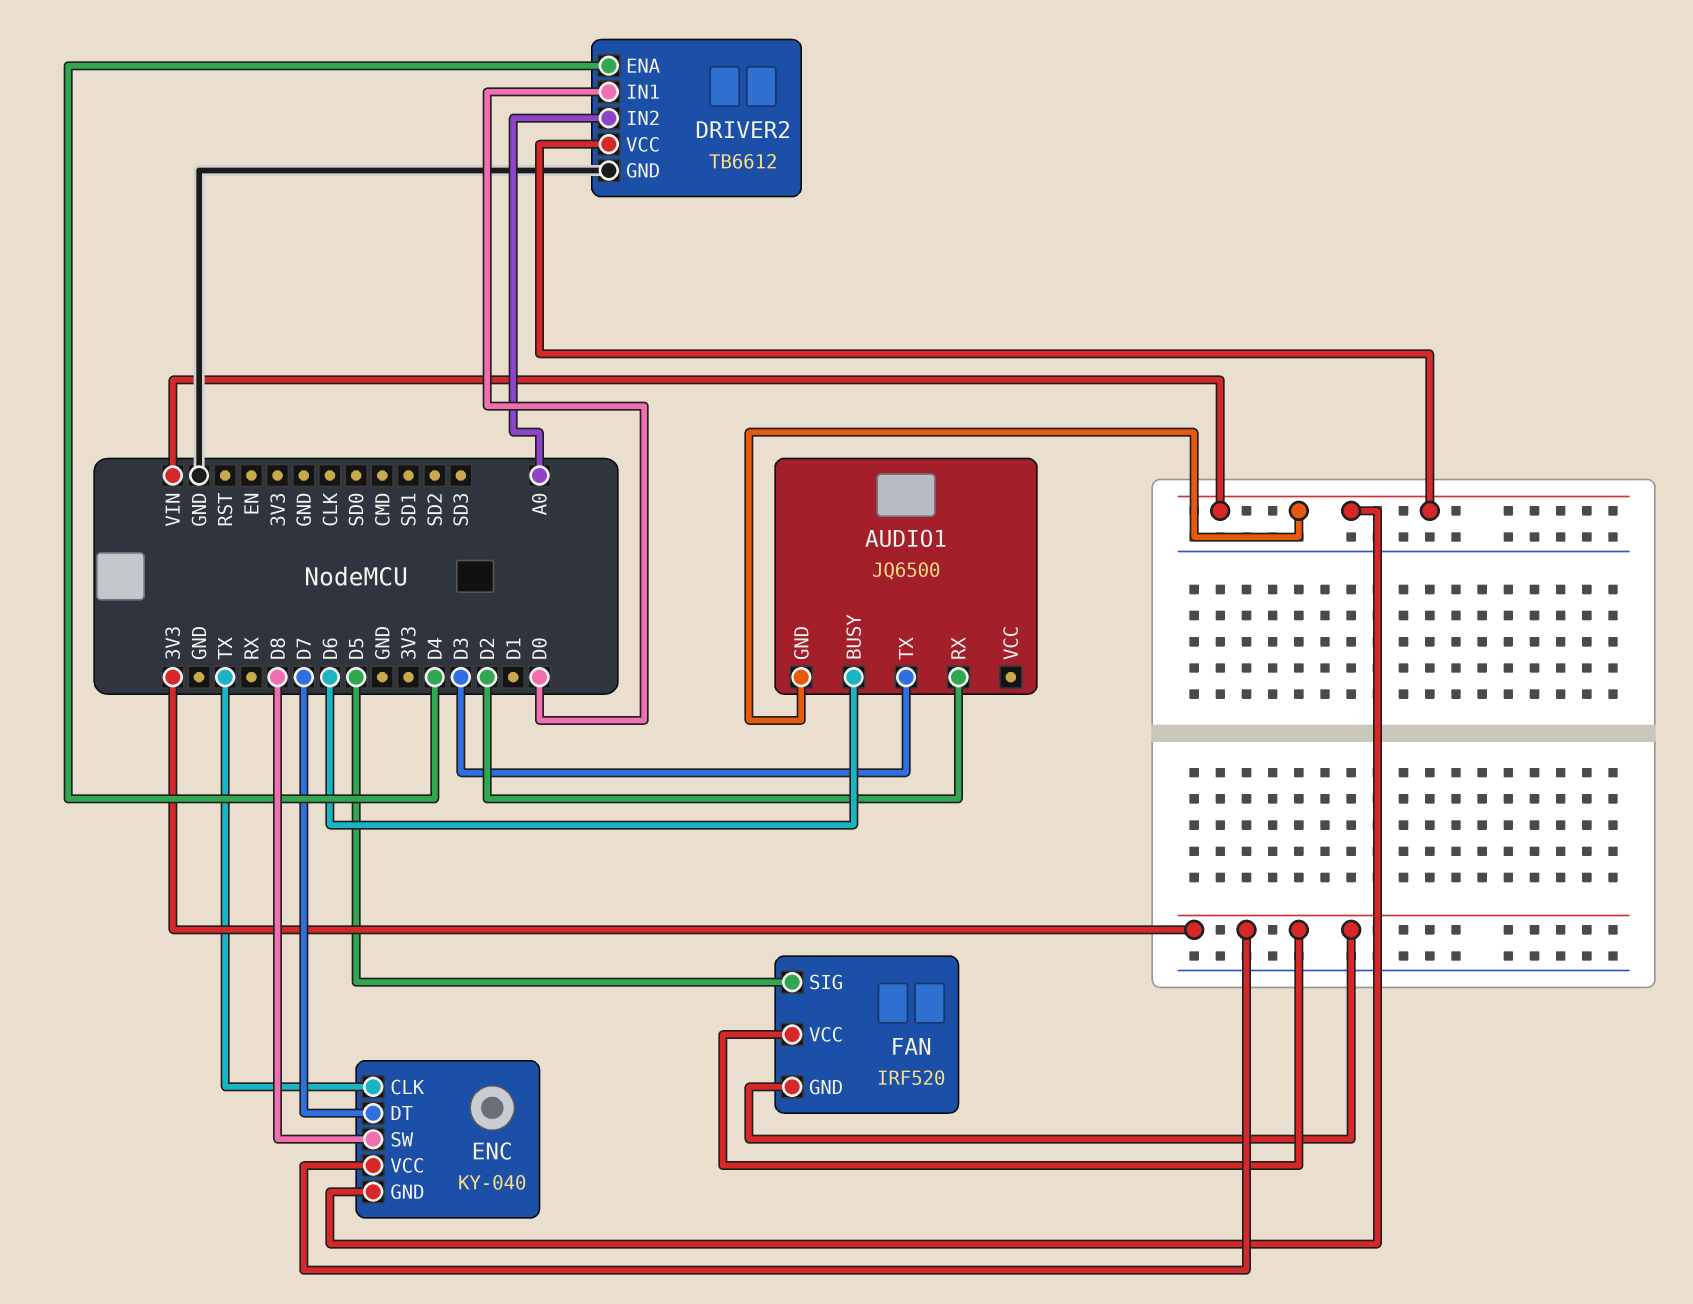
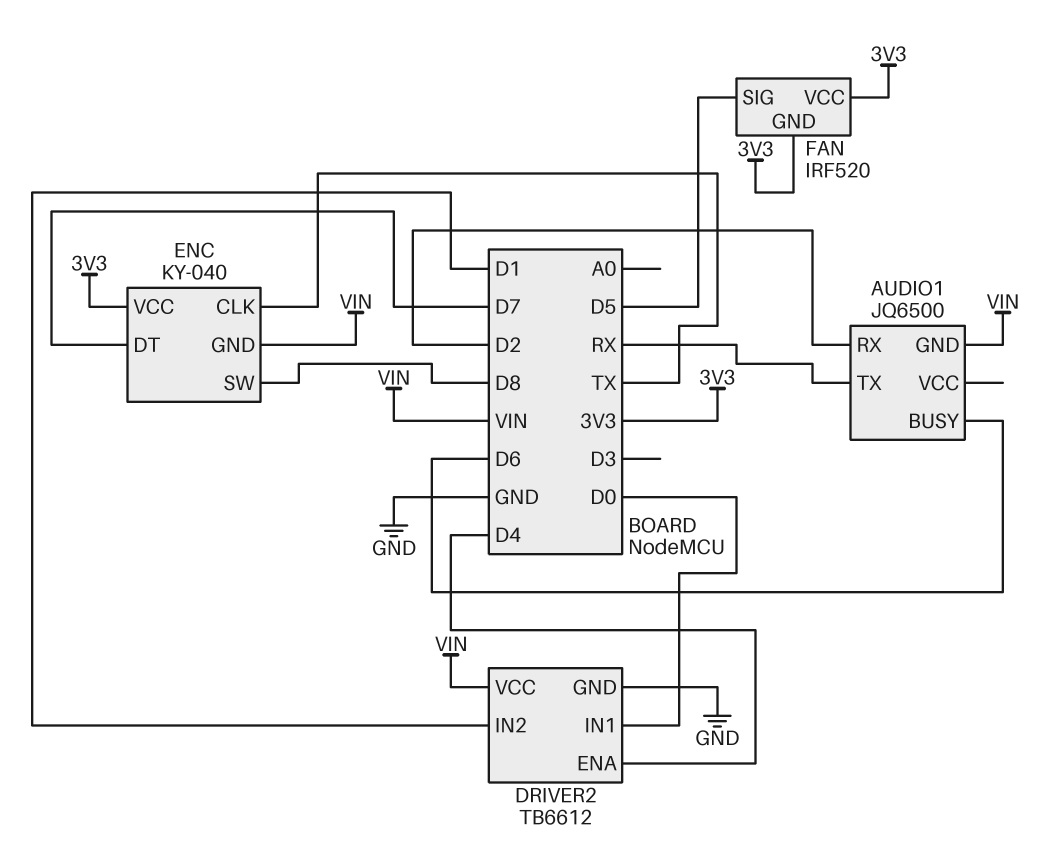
AUDIO1 pin TX: D3 -> RX
DRIVER2 pin IN2: A0 -> D1

